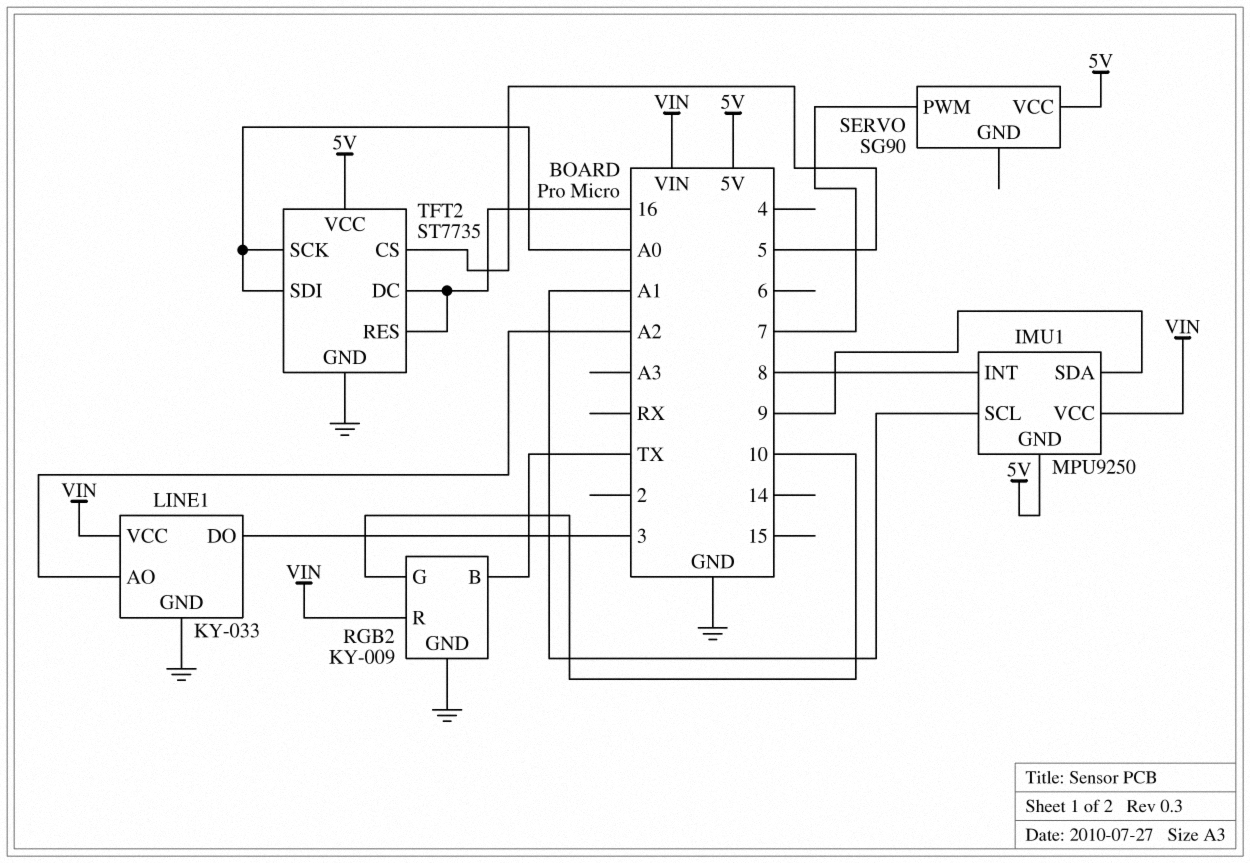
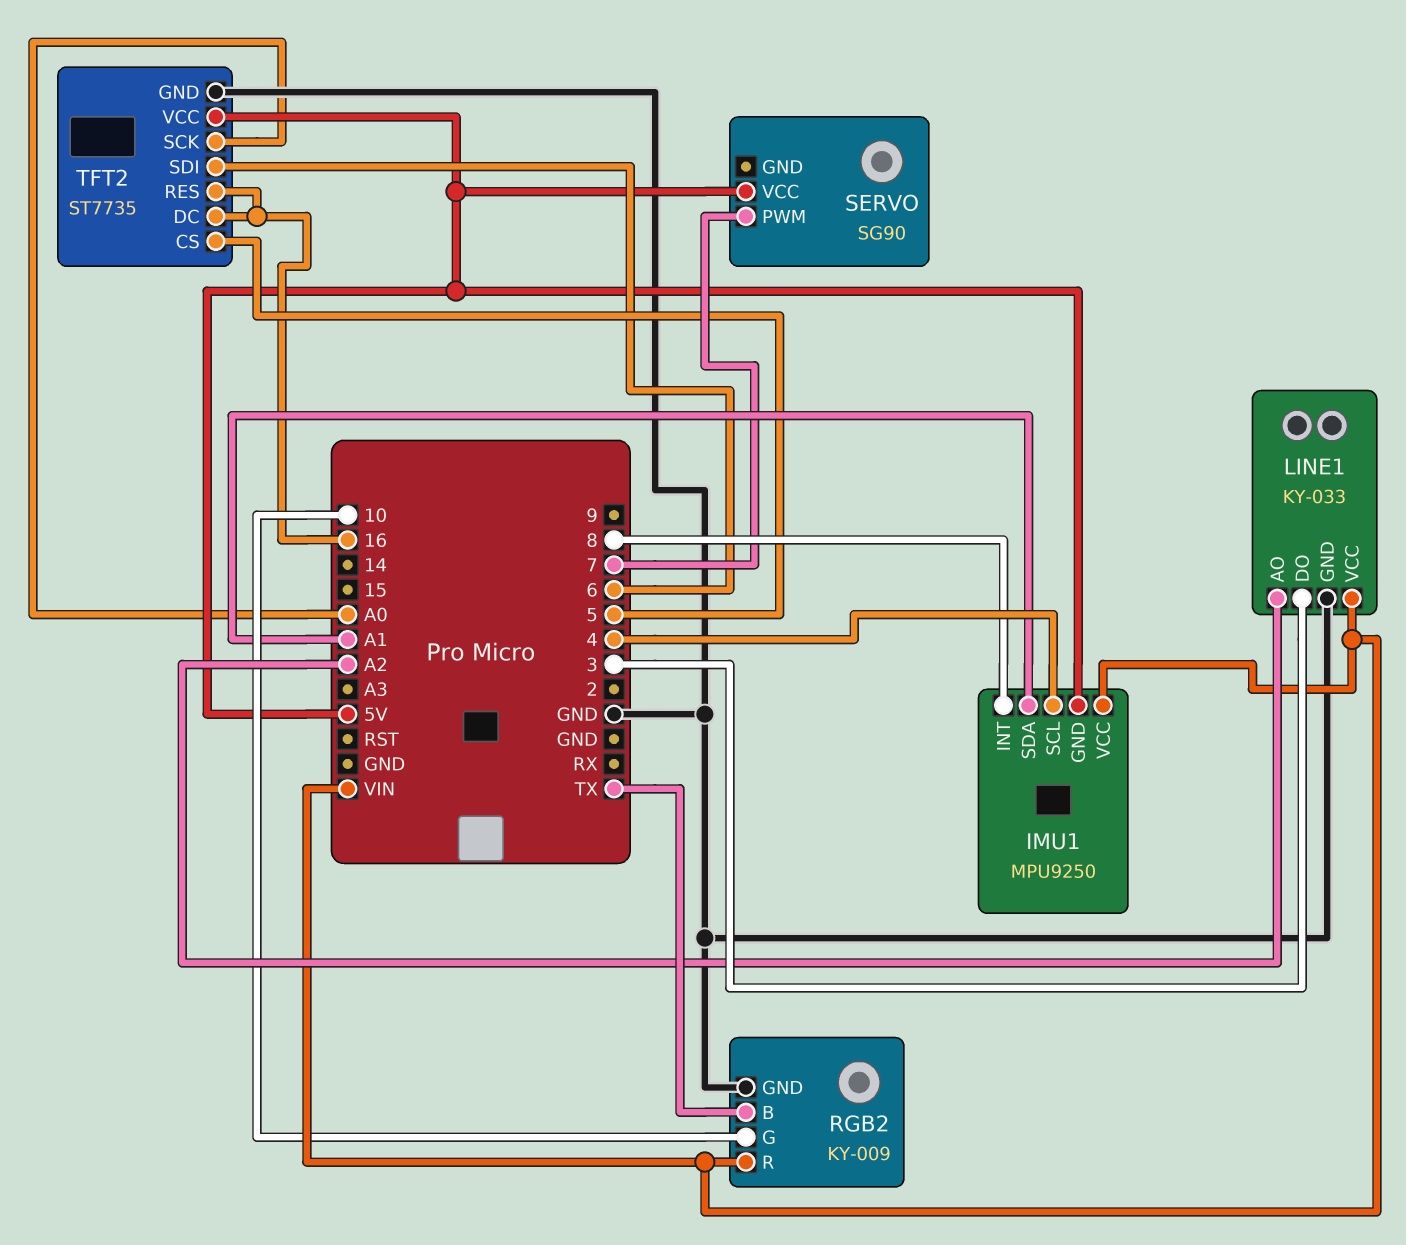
IMU1 pin SCL: A1 -> 4
IMU1 pin SDA: 9 -> A1
TFT2 pin SDI: A0 -> 6

